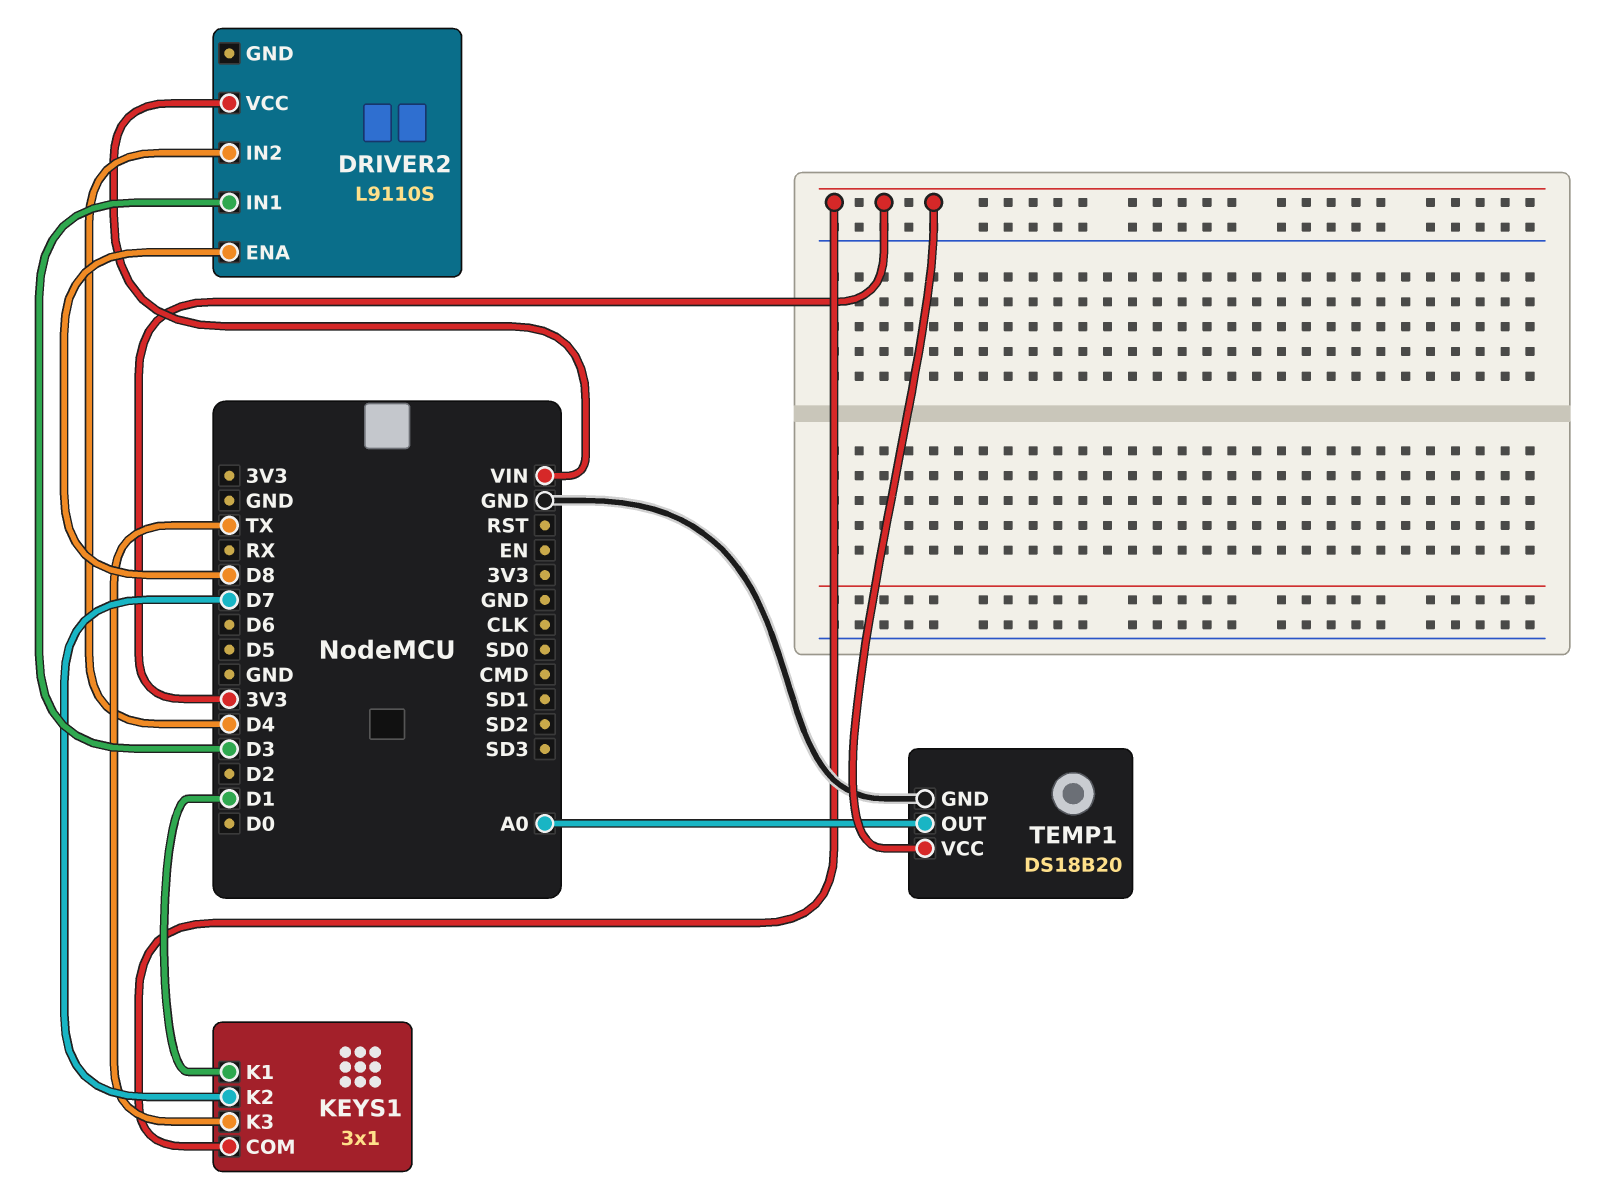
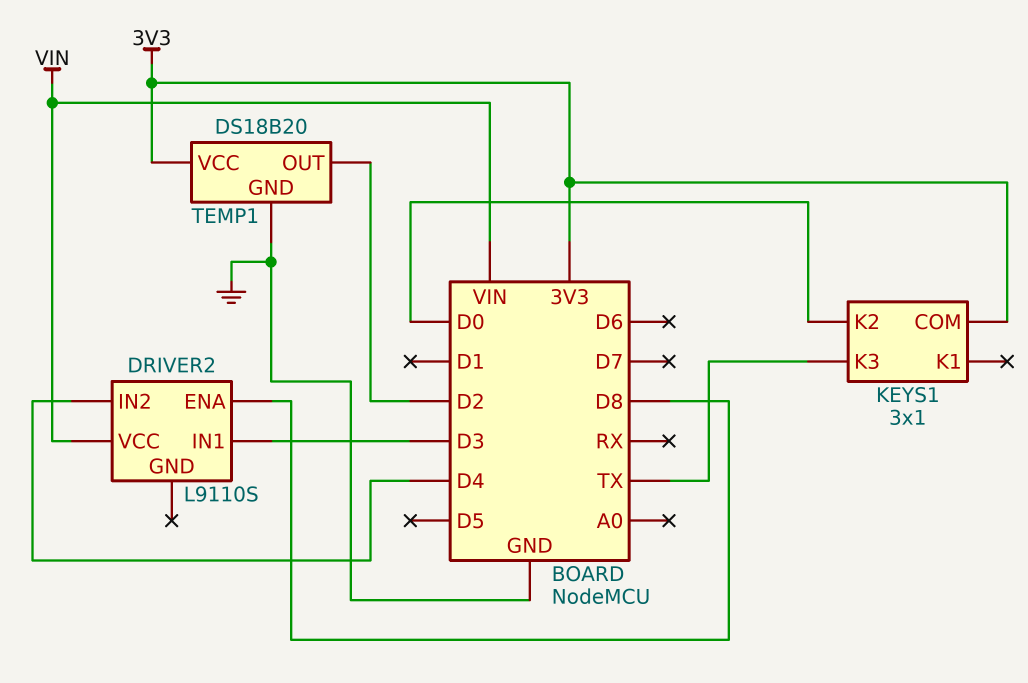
KEYS1 pin K1: D1 -> none
KEYS1 pin K2: D7 -> D0
TEMP1 pin OUT: A0 -> D2

